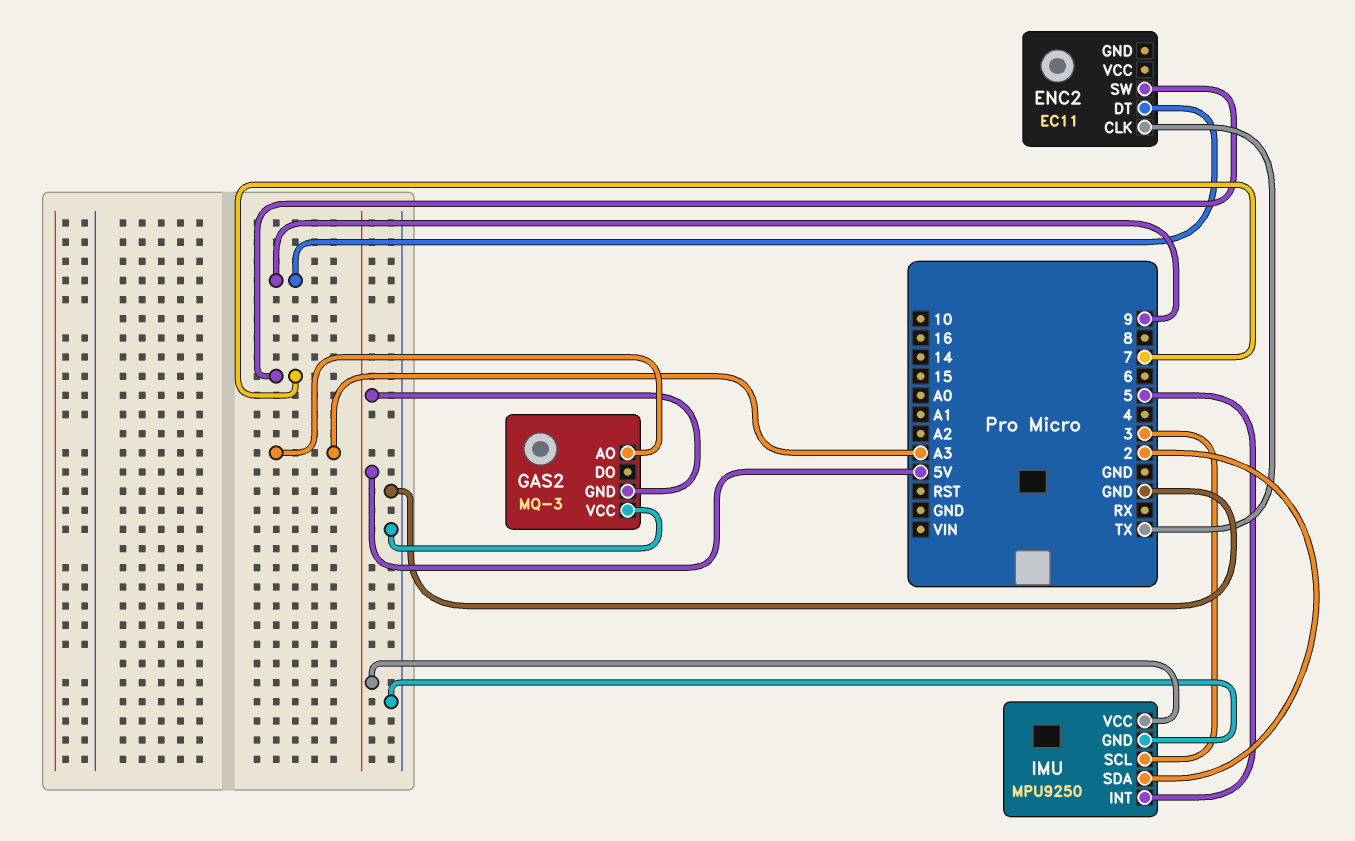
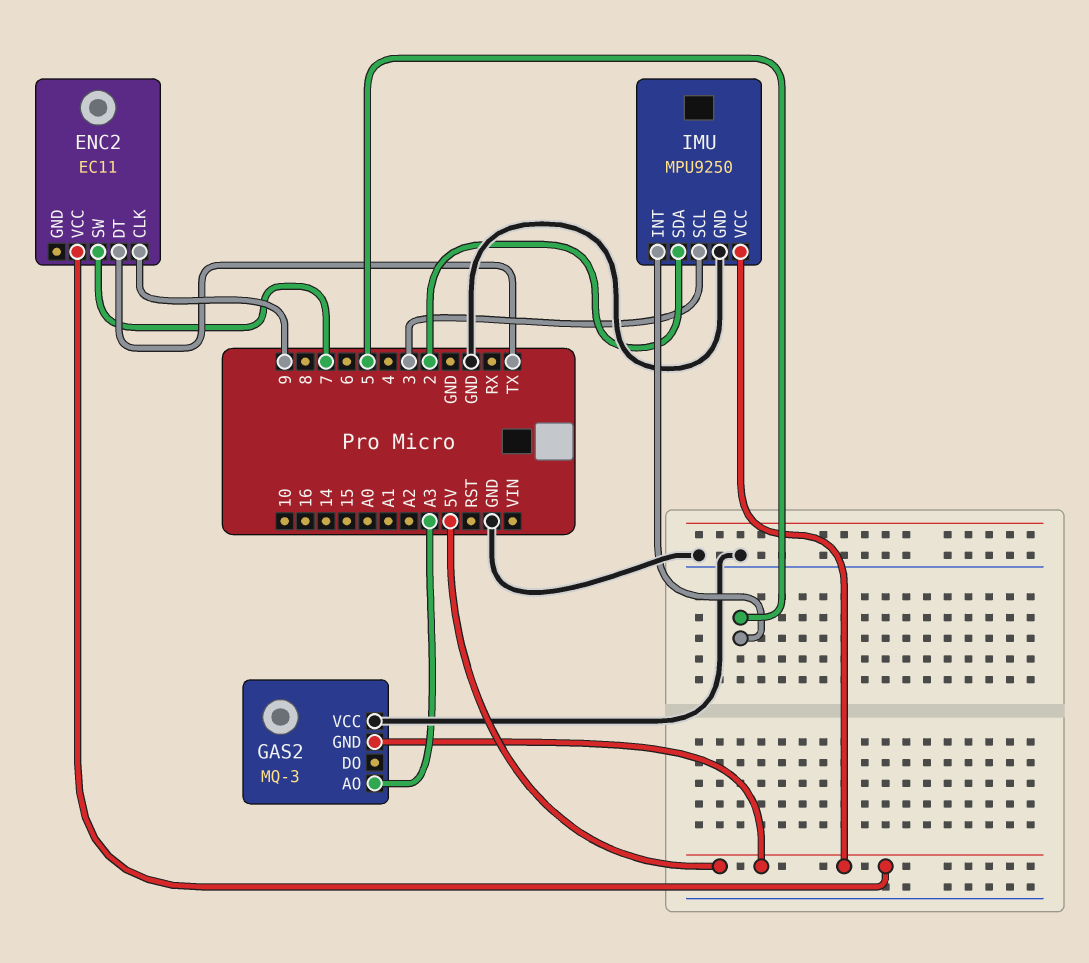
ENC2 pin CLK: TX -> 9
ENC2 pin DT: 9 -> TX
ENC2 pin VCC: none -> 5V

